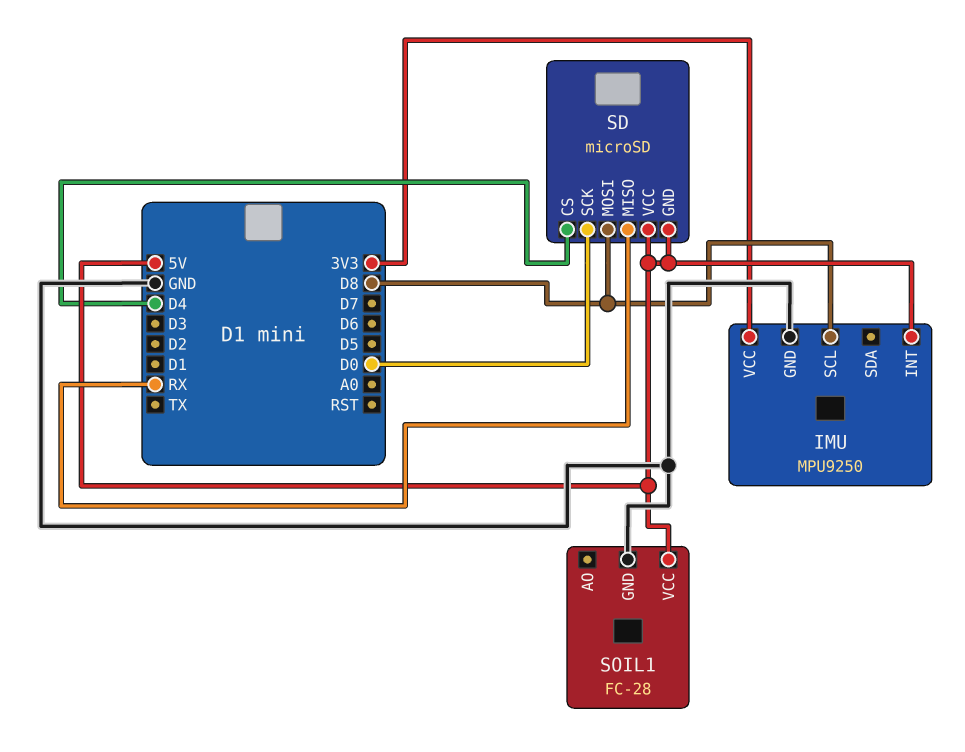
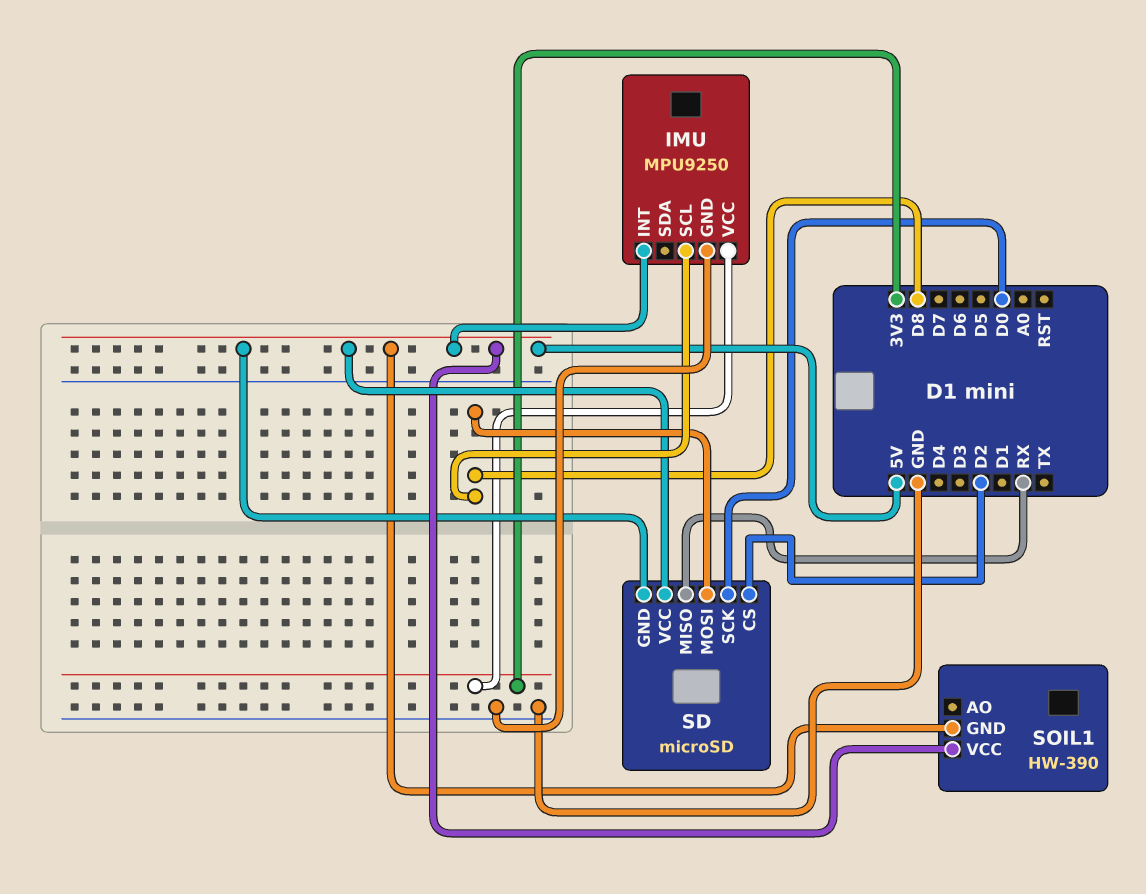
SD pin CS: D4 -> D2
SOIL1: FC-28 -> HW-390
SOIL1 pin GND: GND -> 5V

